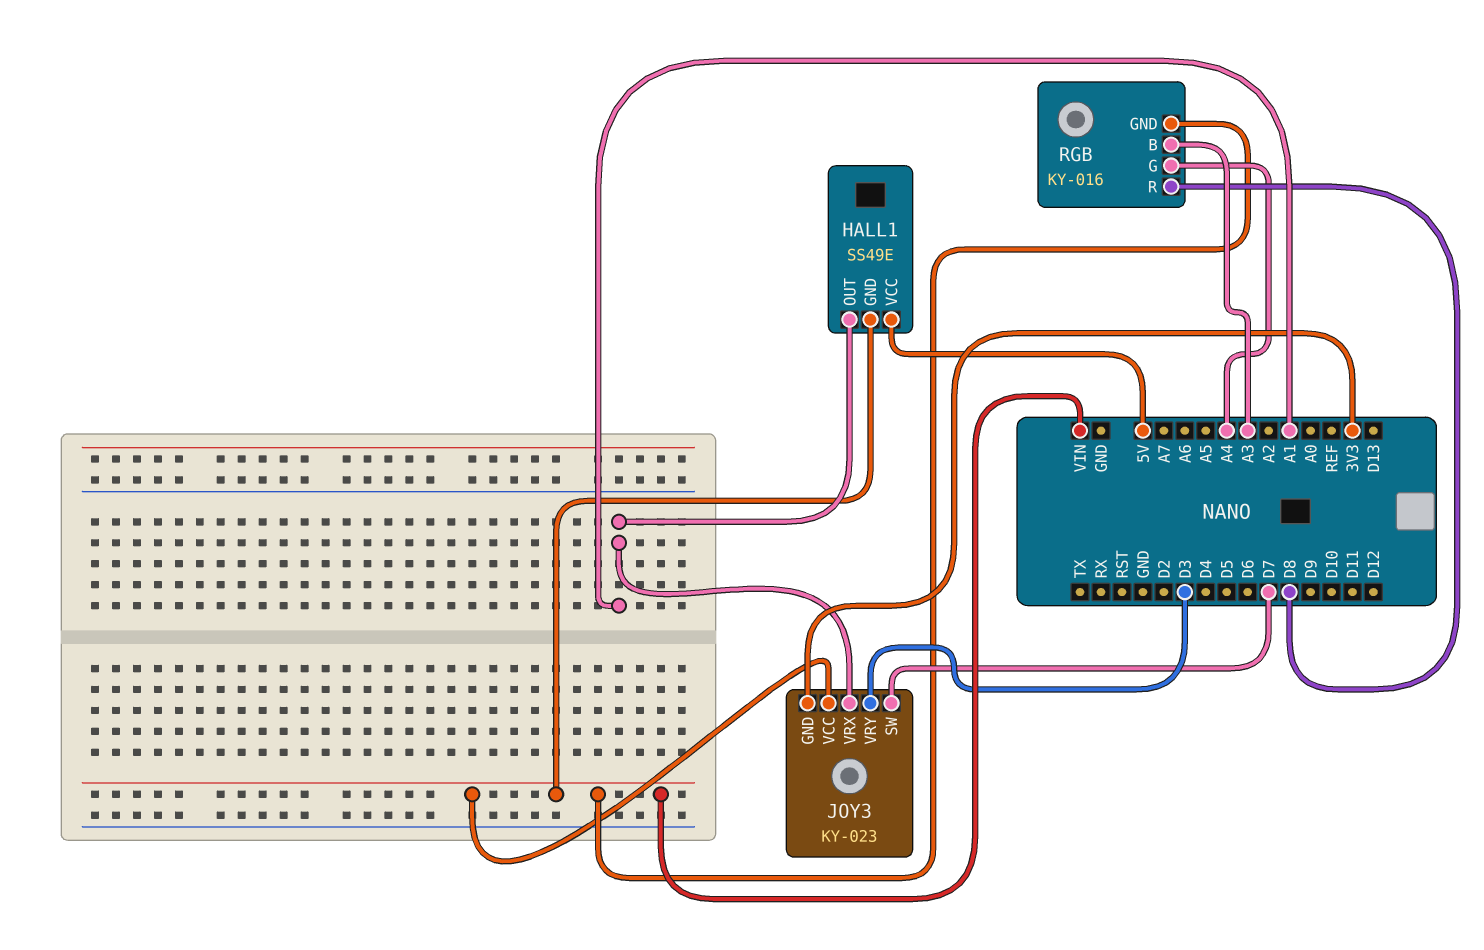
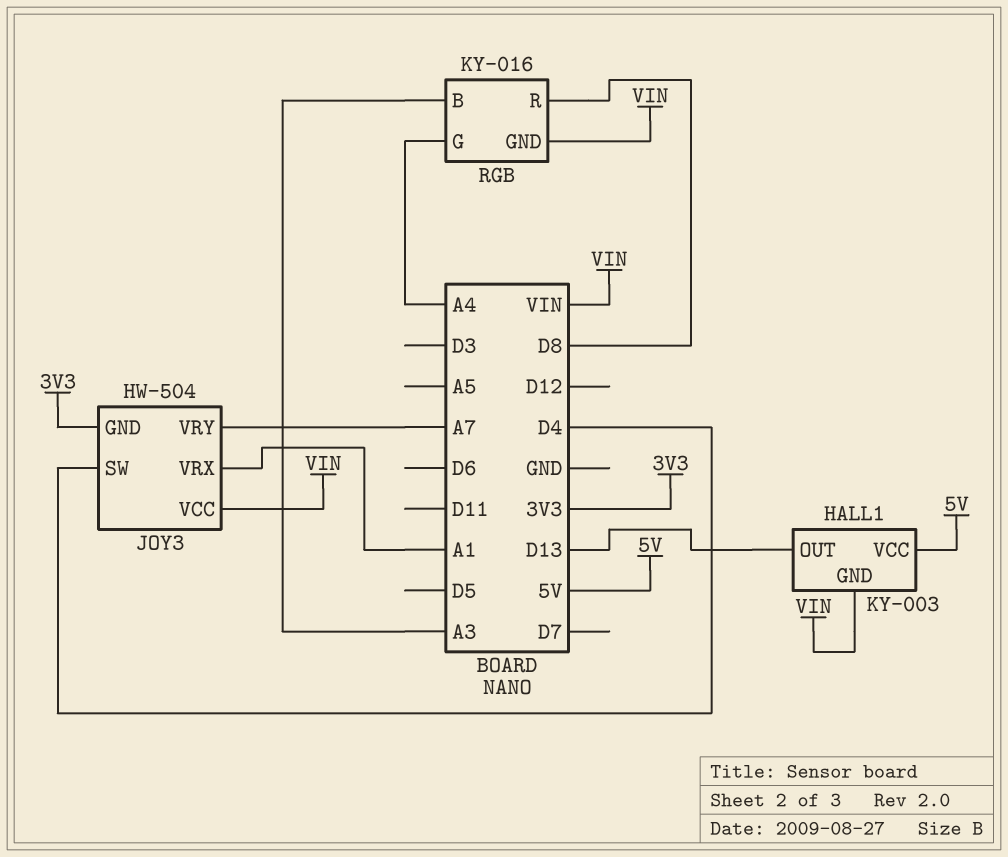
HALL1: SS49E -> KY-003
HALL1 pin OUT: A1 -> D13
JOY3: KY-023 -> HW-504
JOY3 pin SW: D7 -> D4
JOY3 pin VRY: D3 -> A7

